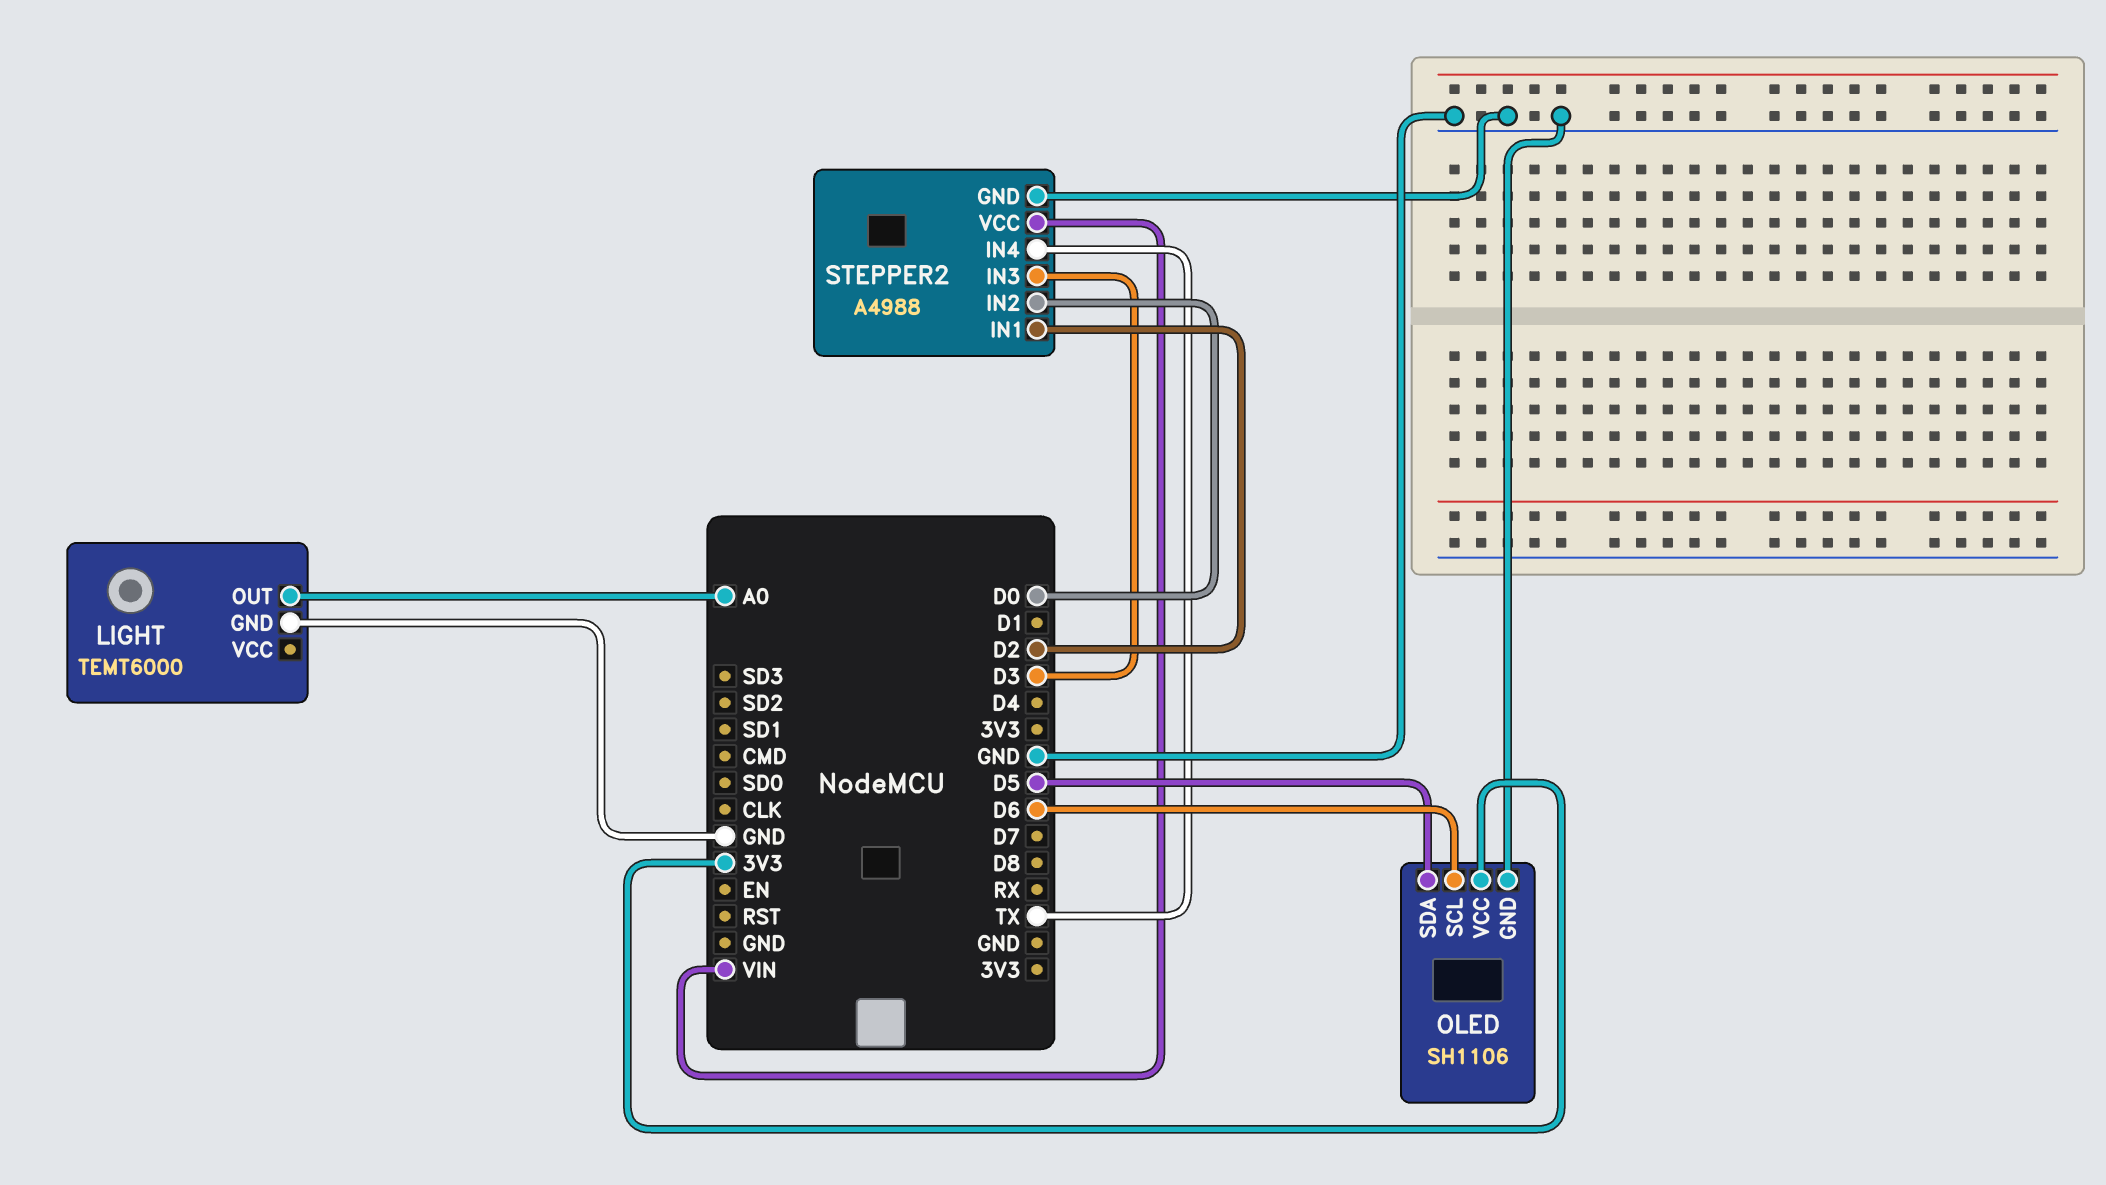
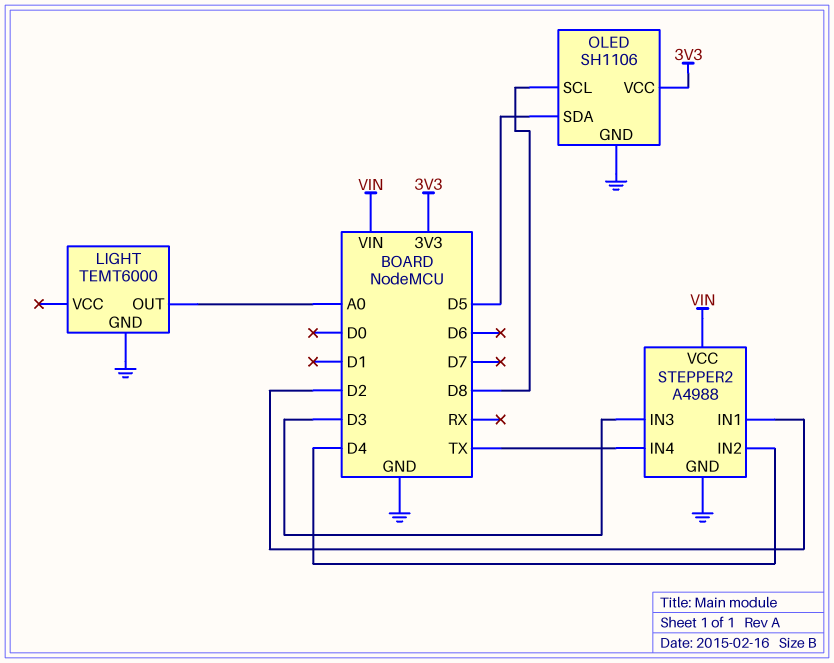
OLED pin SCL: D6 -> D8
STEPPER2 pin IN2: D0 -> D4

